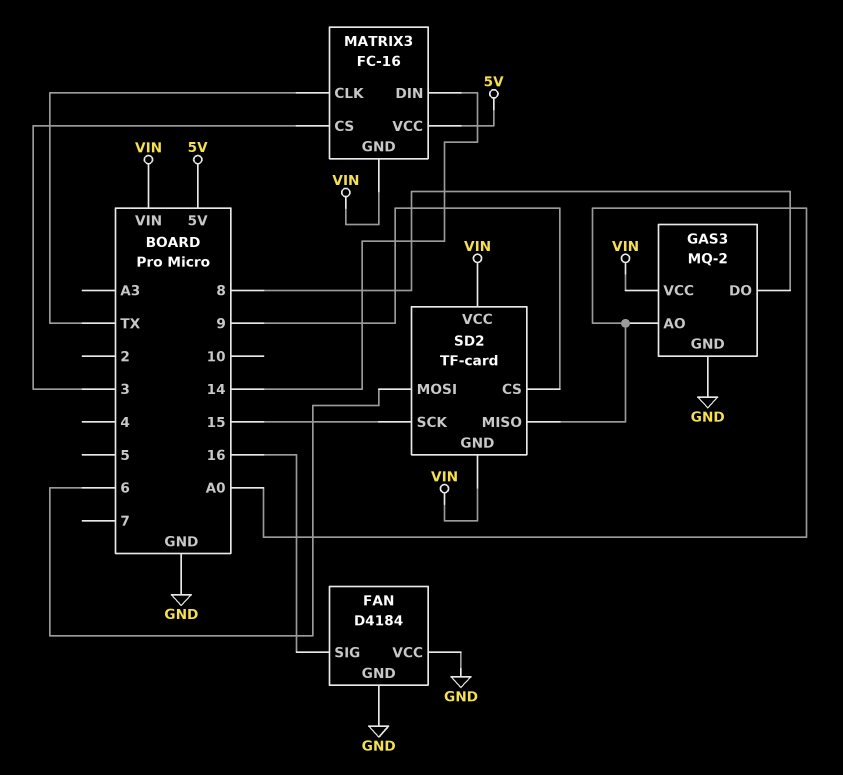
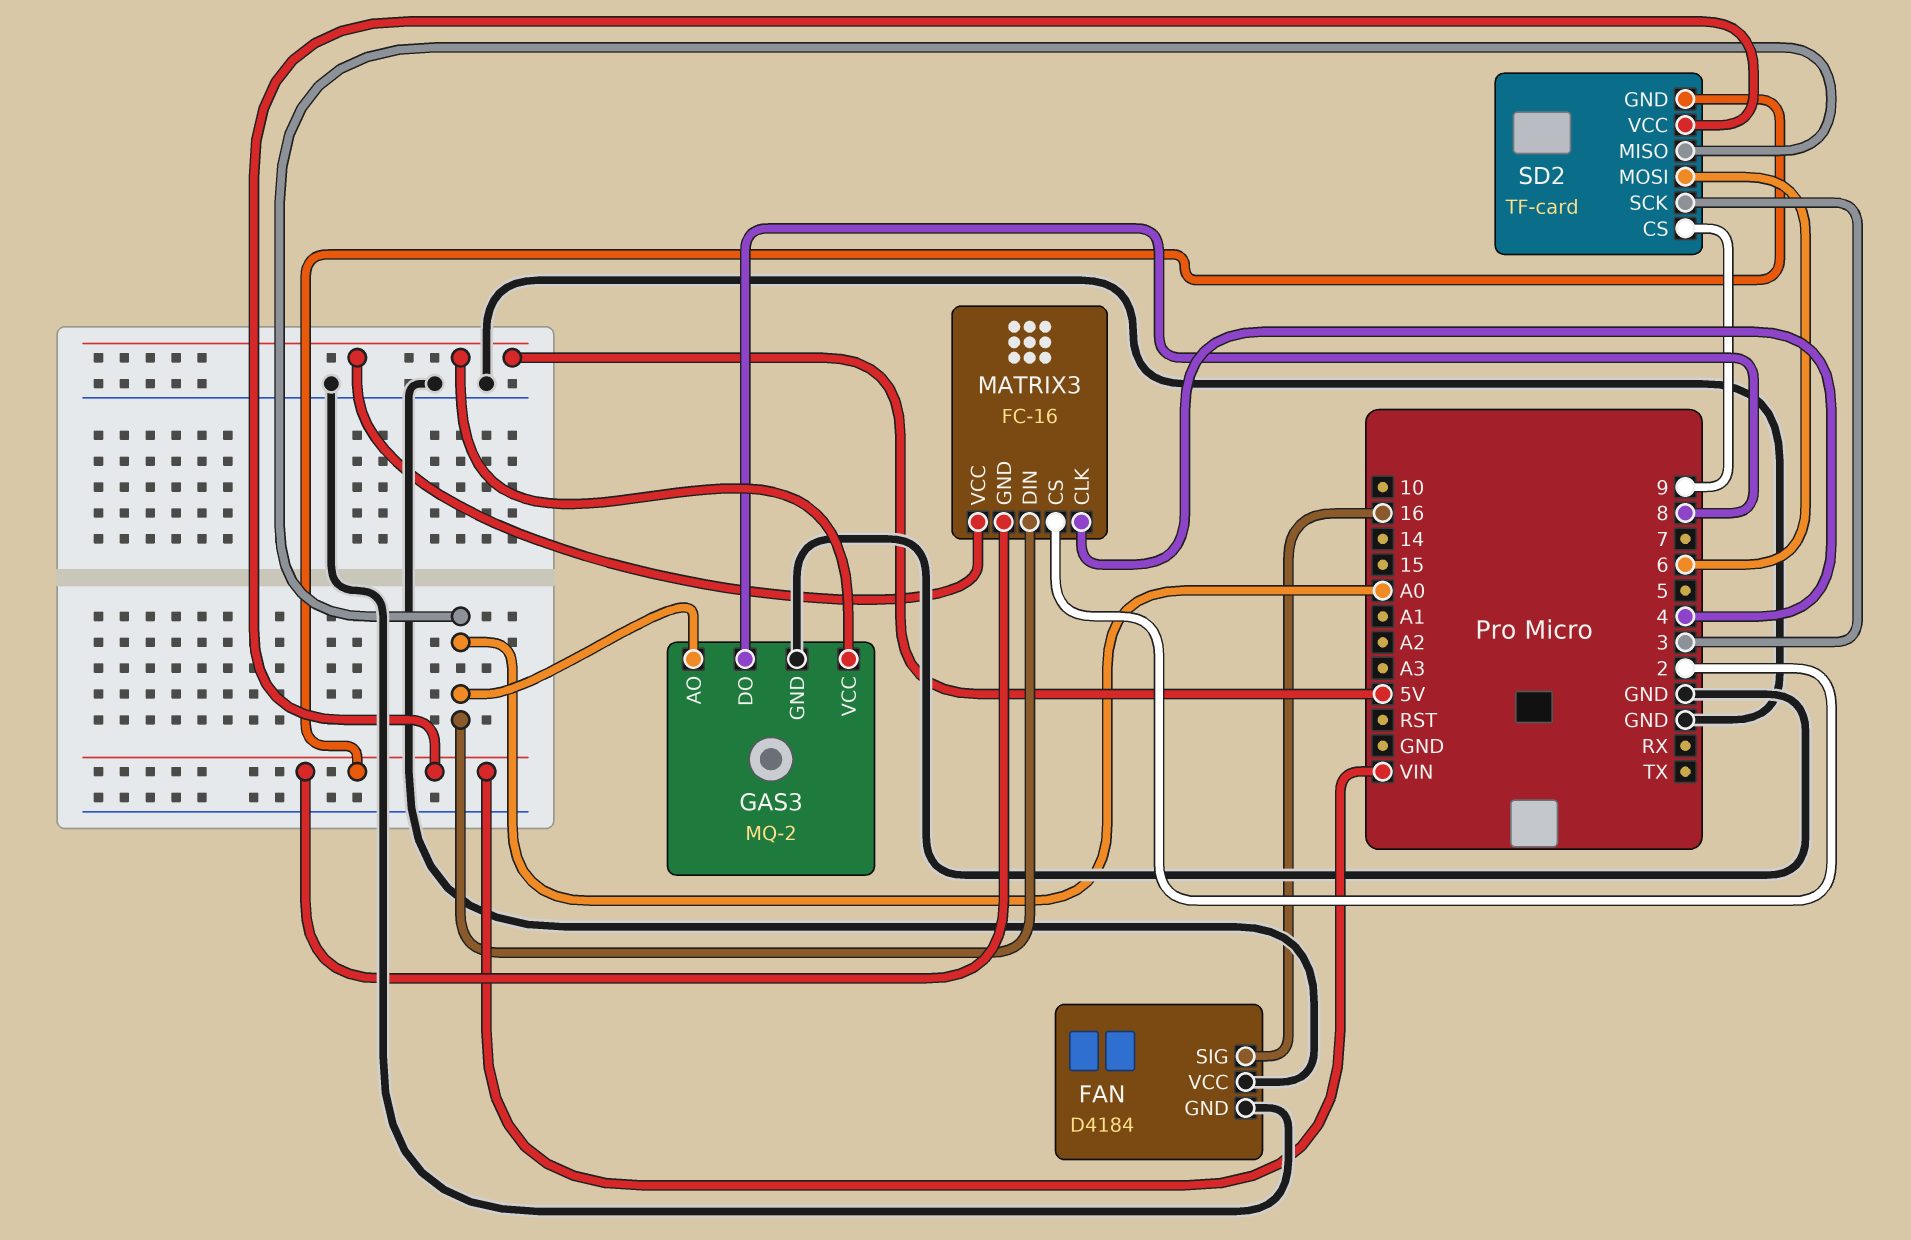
GAS3 pin VCC: VIN -> 5V
MATRIX3 pin CLK: TX -> 4
MATRIX3 pin CS: 3 -> 2
MATRIX3 pin DIN: 14 -> A0
SD2 pin SCK: 15 -> 3

